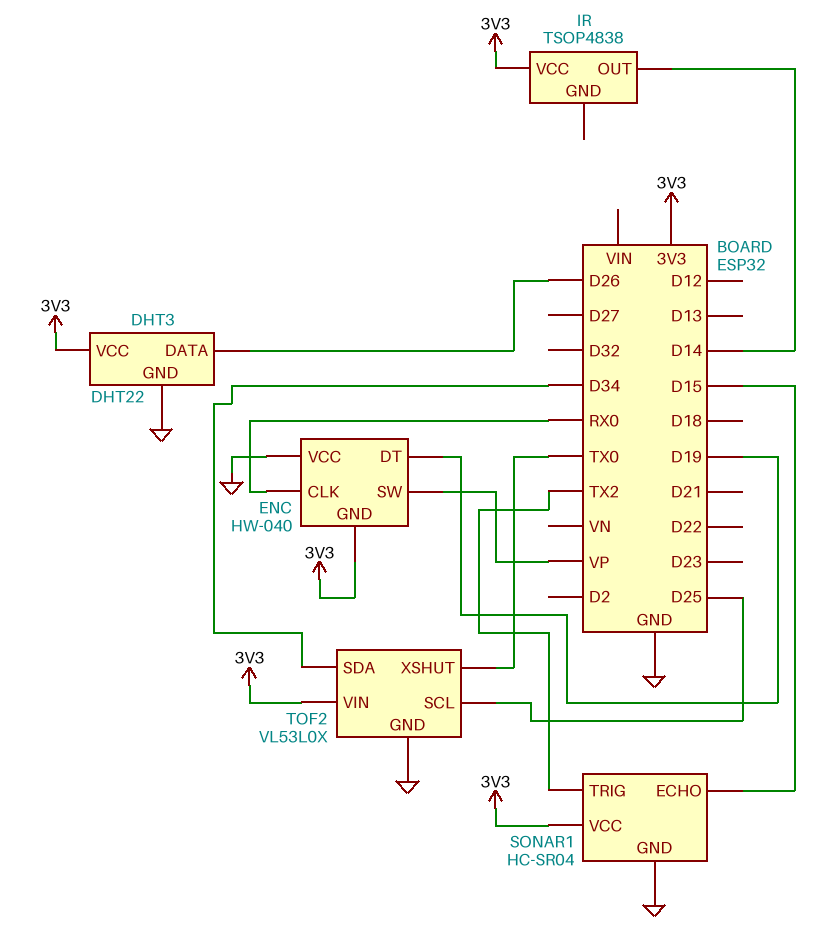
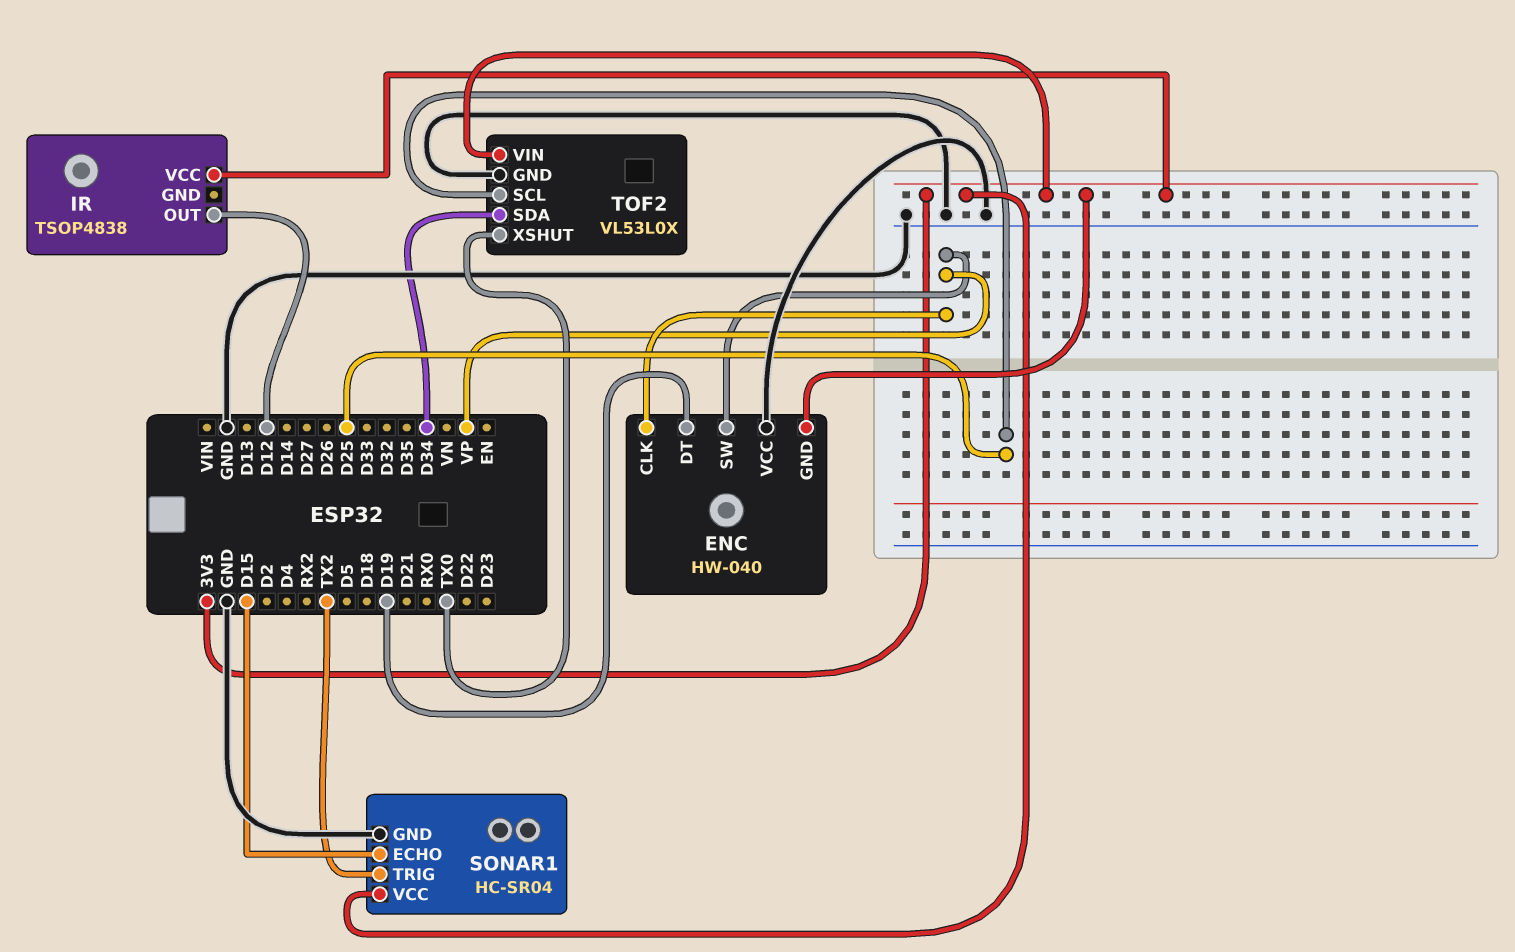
DHT3: DHT22 -> none
DHT3 pin DATA: D26 -> none
DHT3 pin GND: GND -> none
DHT3 pin VCC: 3V3 -> none
ENC pin CLK: RX0 -> VP
IR pin OUT: D14 -> D12

